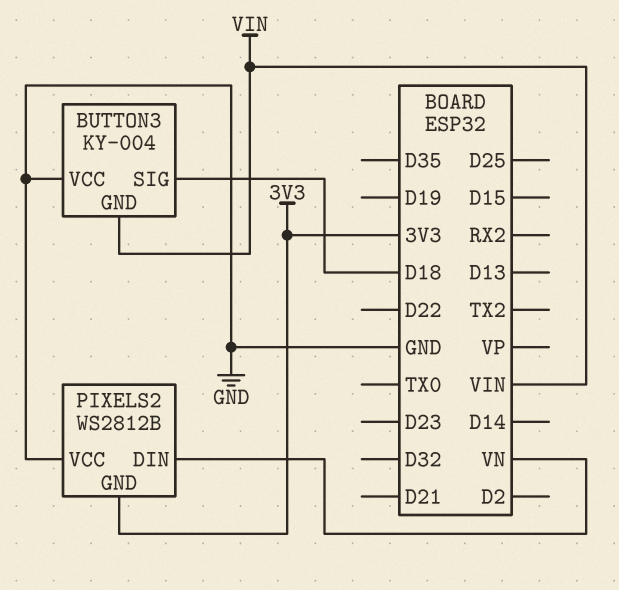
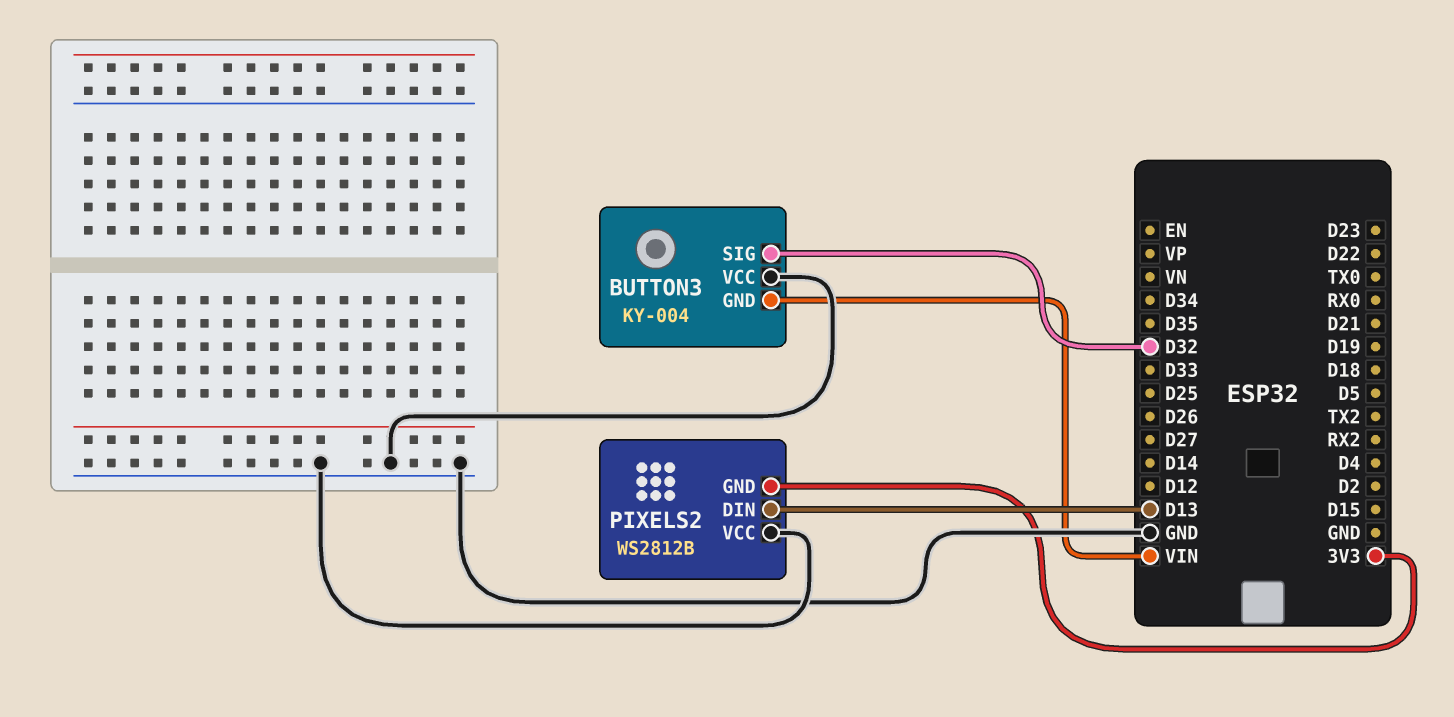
BUTTON3 pin SIG: D18 -> D32
PIXELS2 pin DIN: VN -> D13

